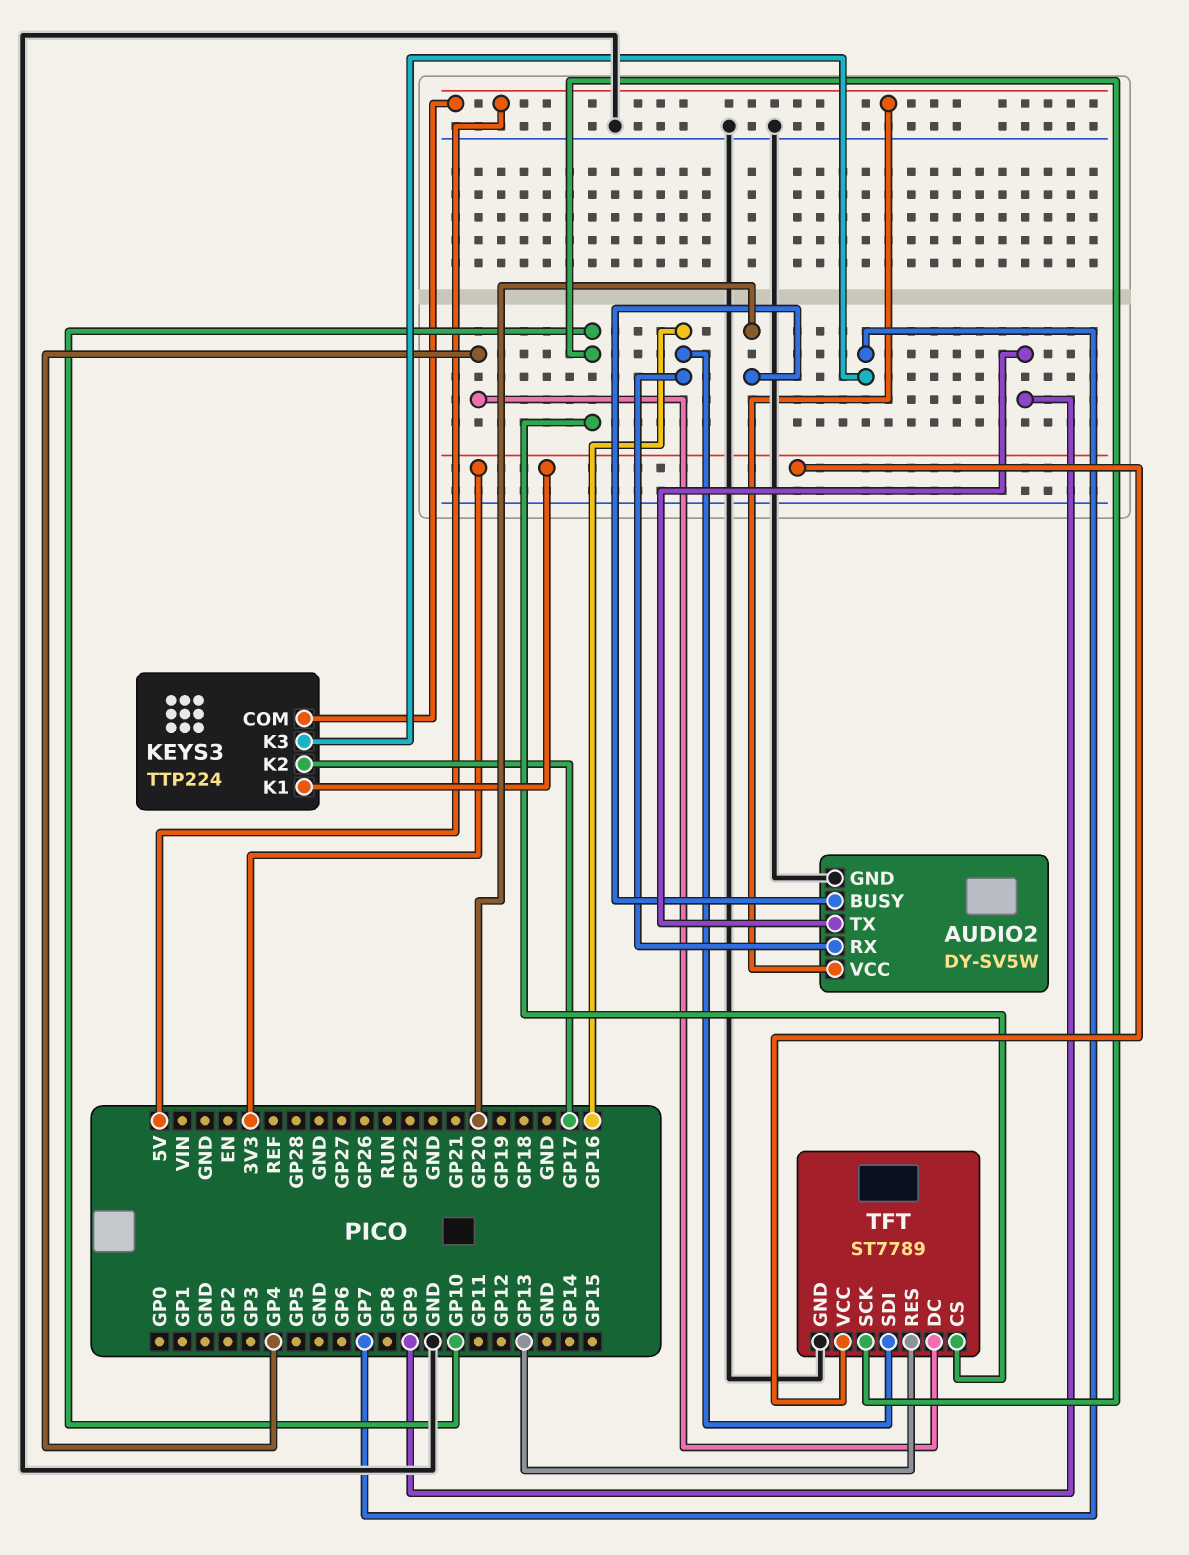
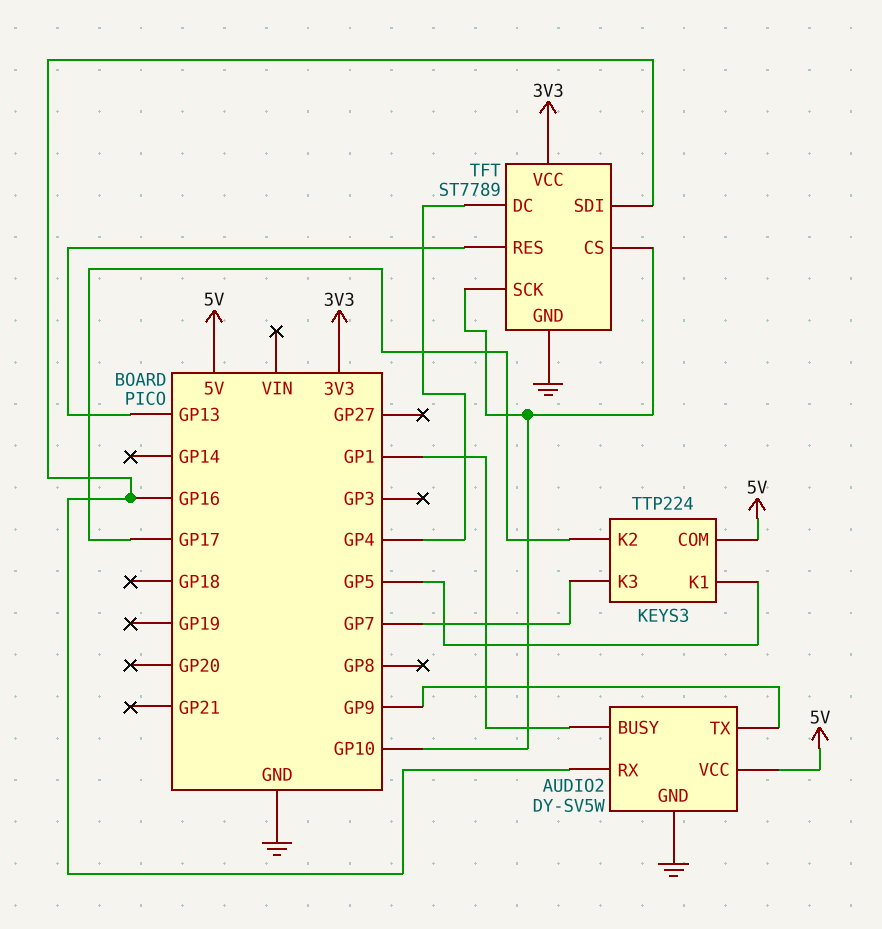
AUDIO2 pin BUSY: GP20 -> GP1
KEYS3 pin K1: 3V3 -> GP5

